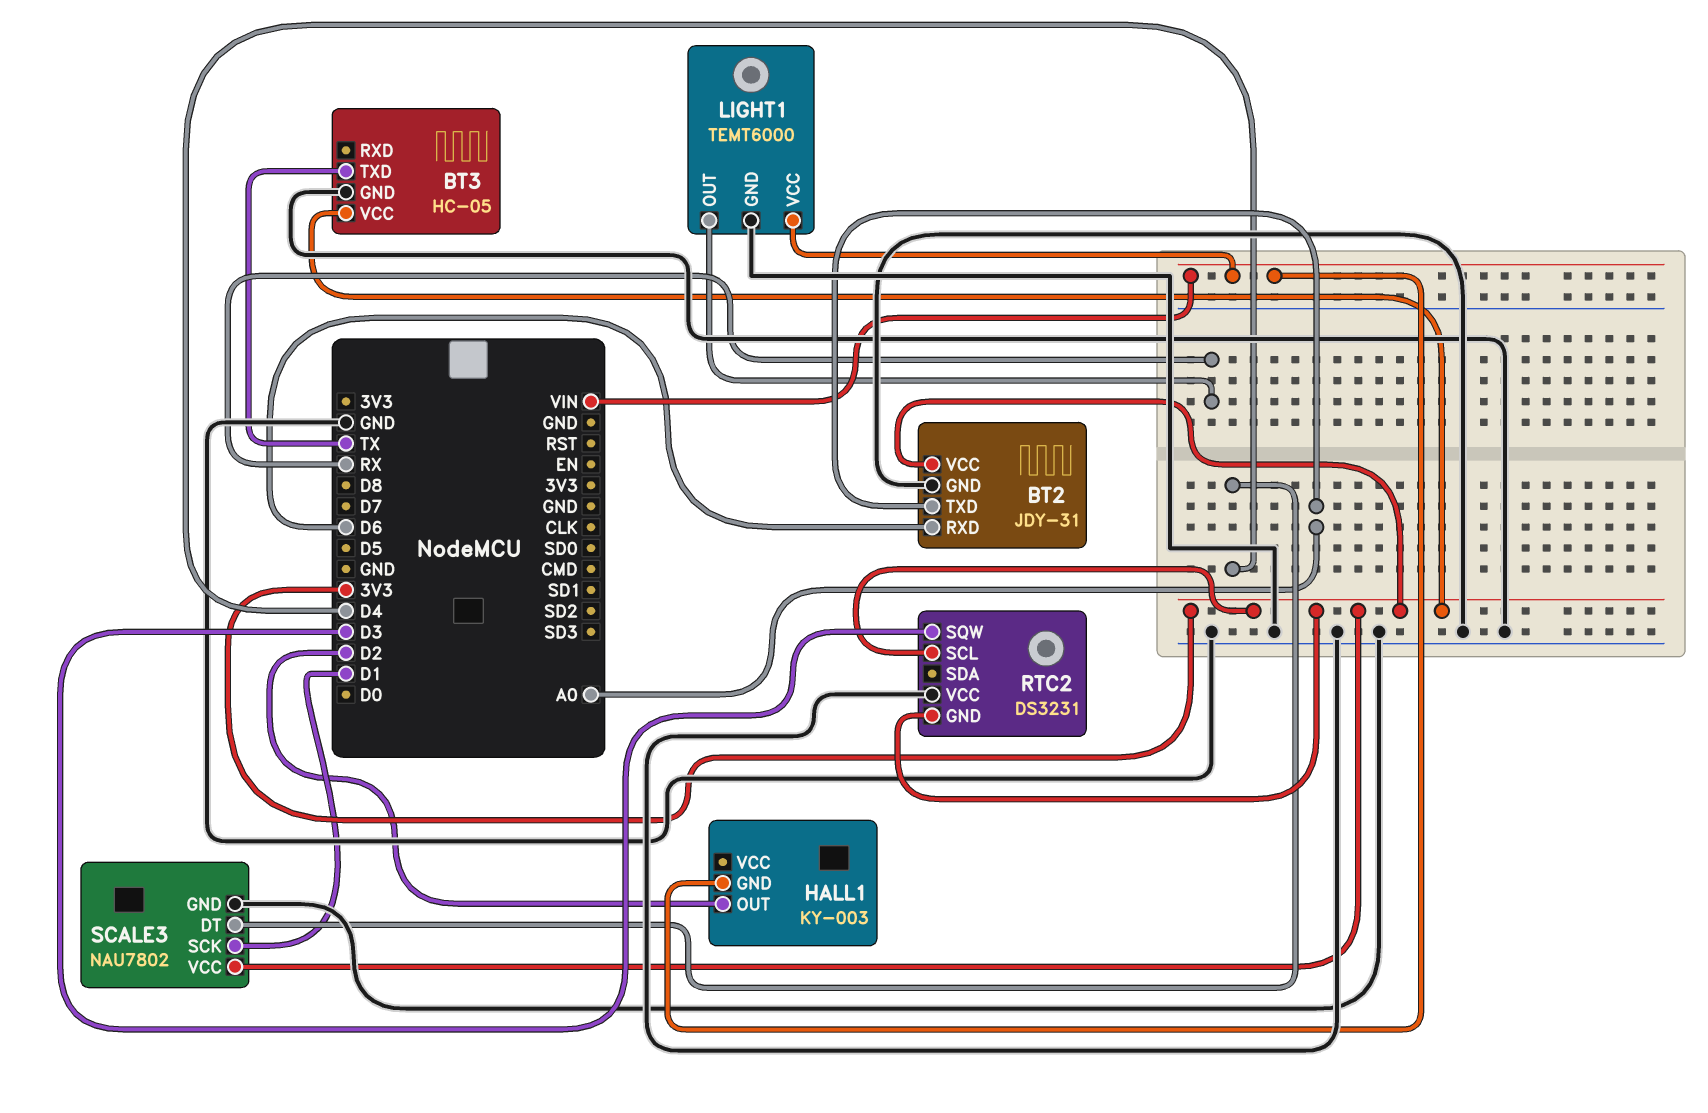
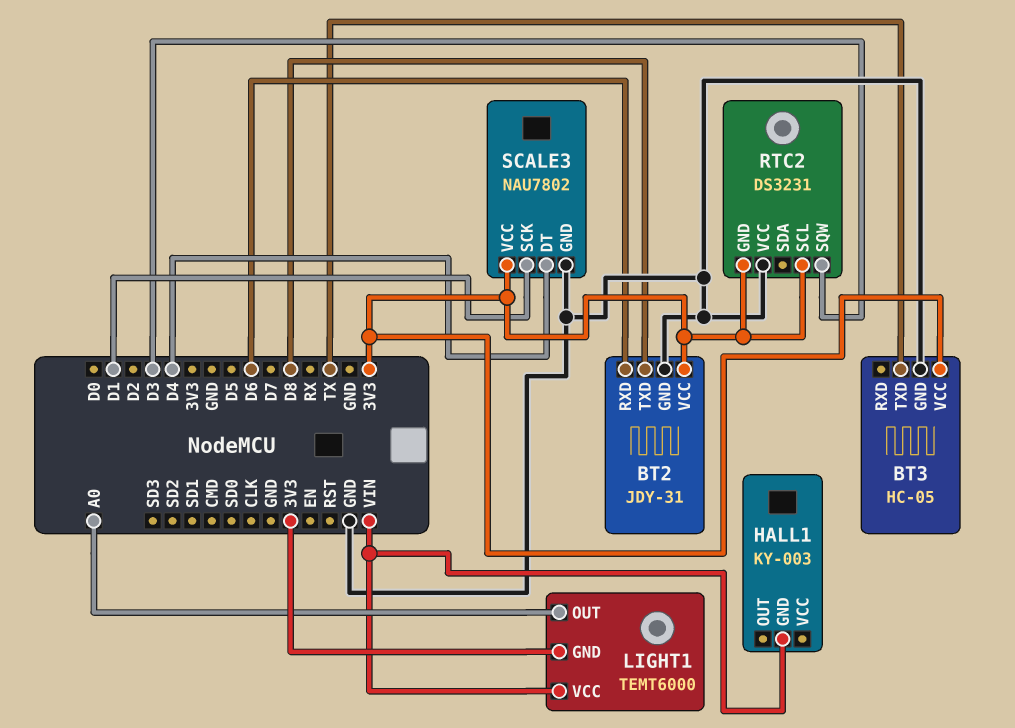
BT2 pin TXD: A0 -> D8
HALL1 pin OUT: D2 -> none
LIGHT1 pin GND: GND -> 3V3
LIGHT1 pin OUT: RX -> A0

